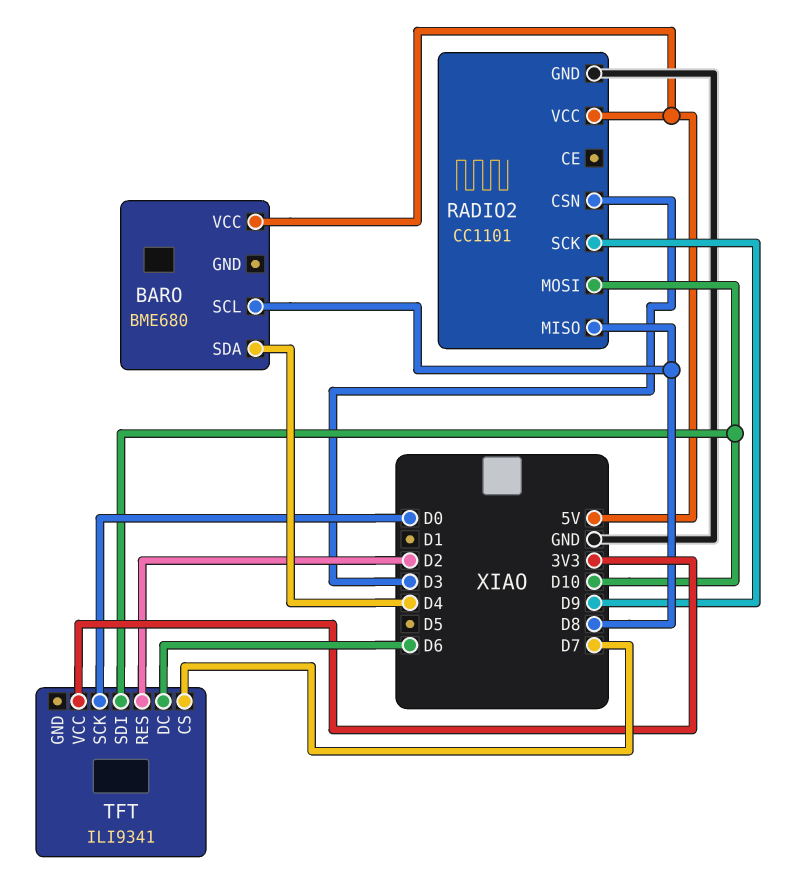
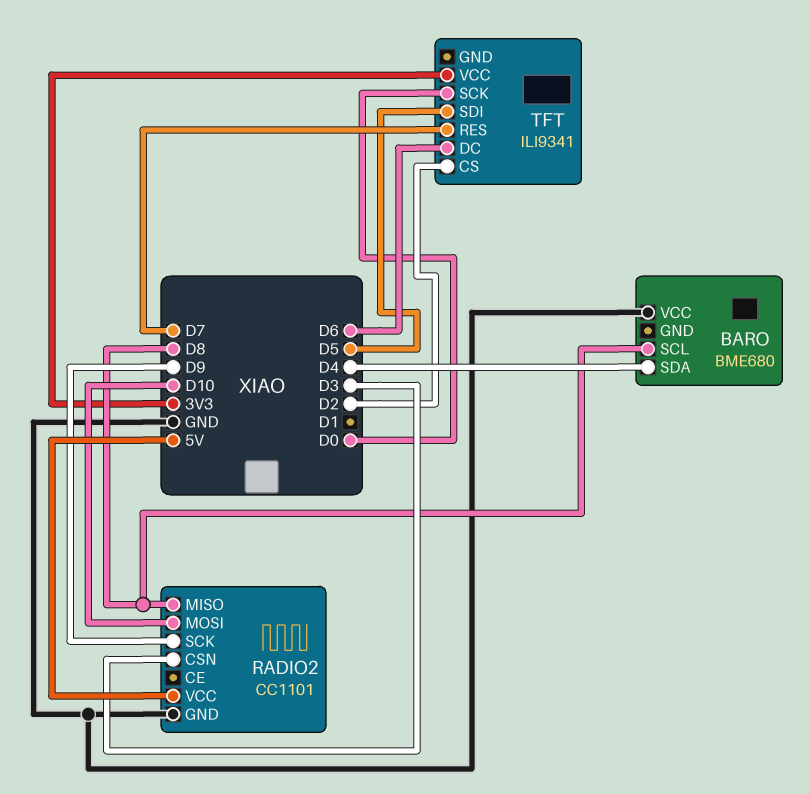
BARO pin VCC: 5V -> GND
TFT pin CS: D7 -> D2
TFT pin RES: D2 -> D7
TFT pin SDI: D10 -> D5

